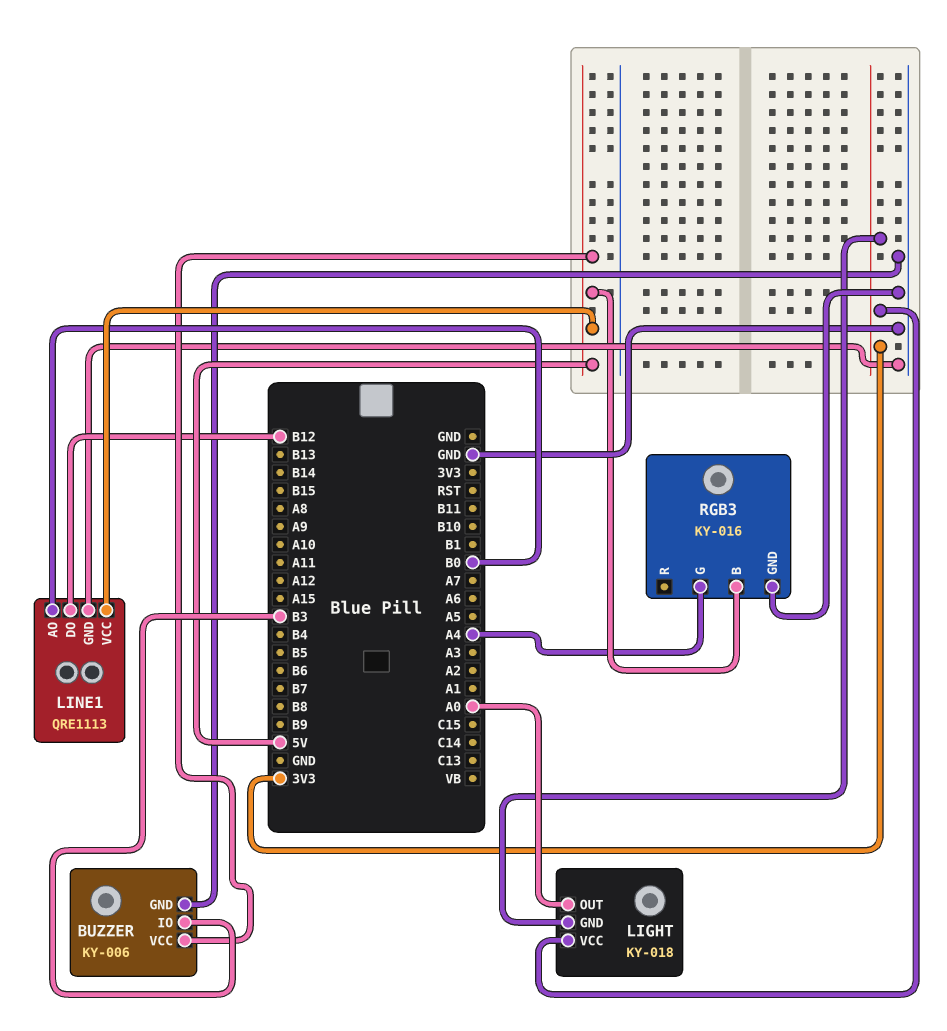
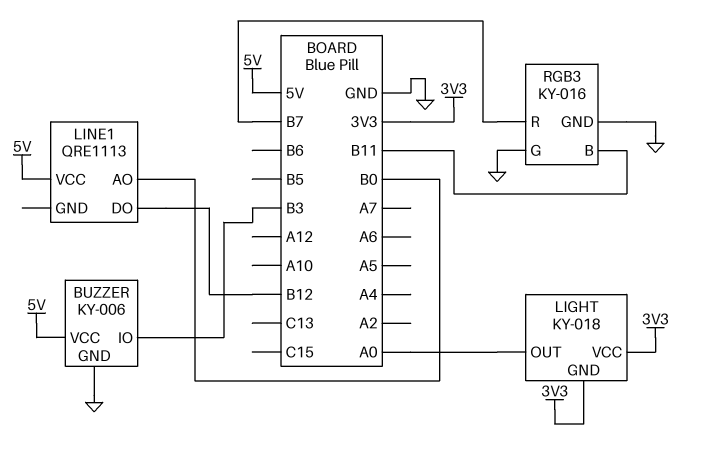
LINE1 pin GND: GND -> none
RGB3 pin B: 5V -> B11
RGB3 pin G: A4 -> GND
RGB3 pin R: none -> B7

